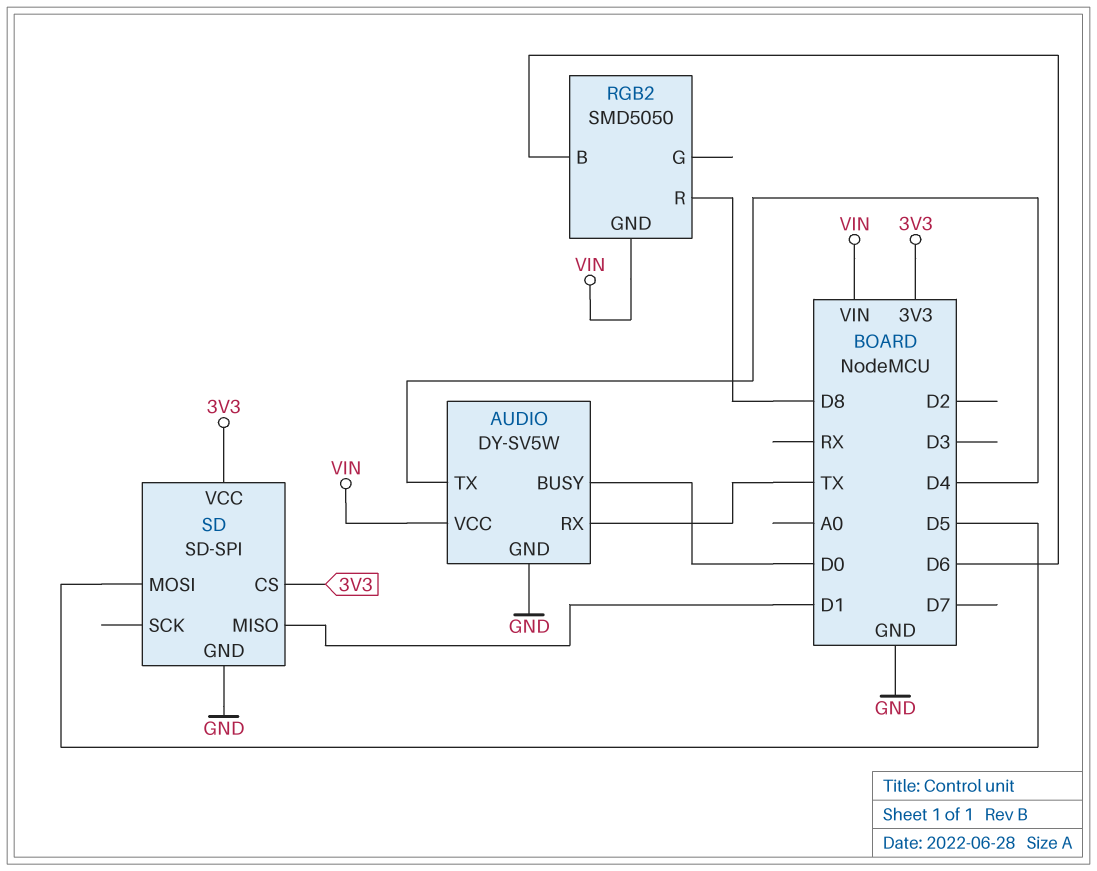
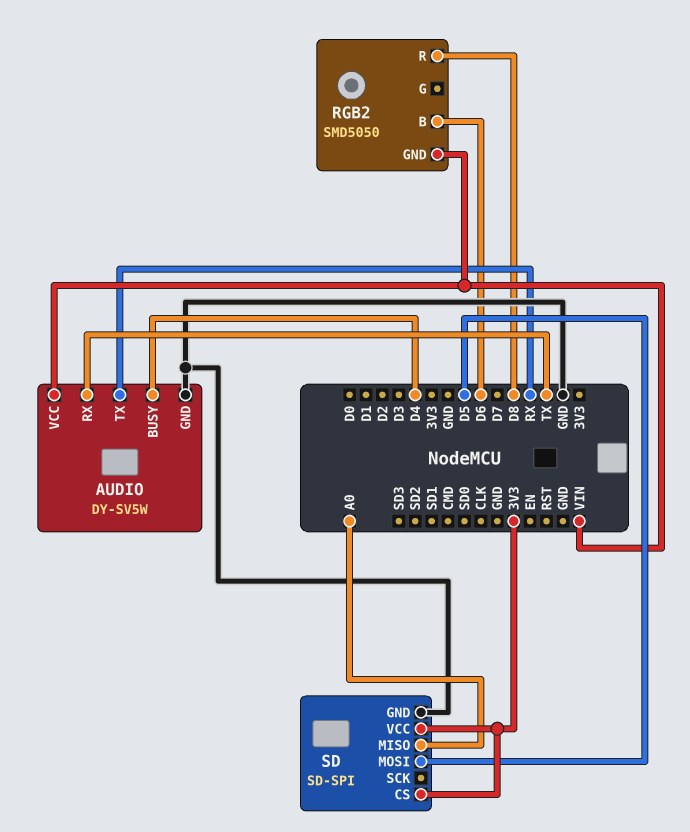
AUDIO pin BUSY: D0 -> D4
AUDIO pin TX: D4 -> RX
SD pin MISO: D1 -> A0

